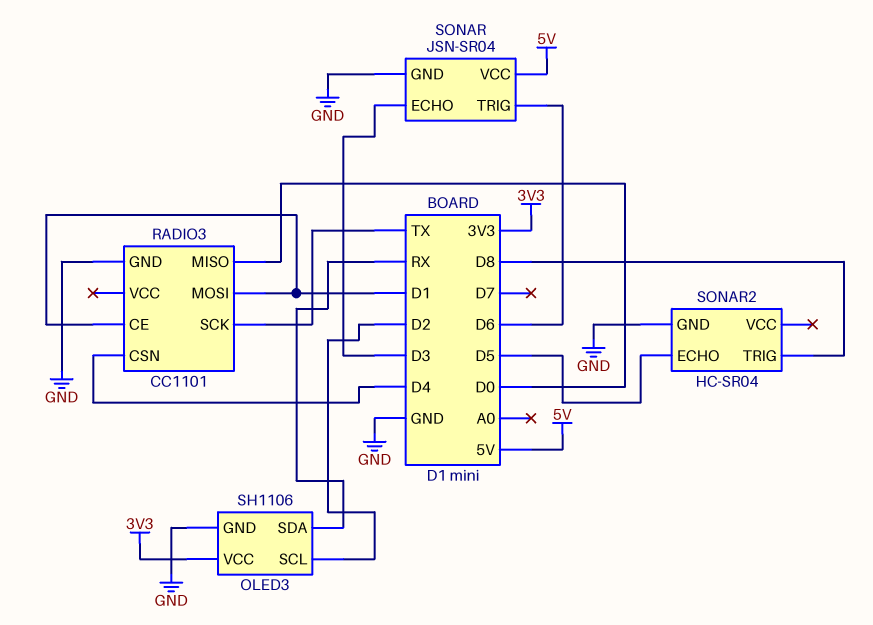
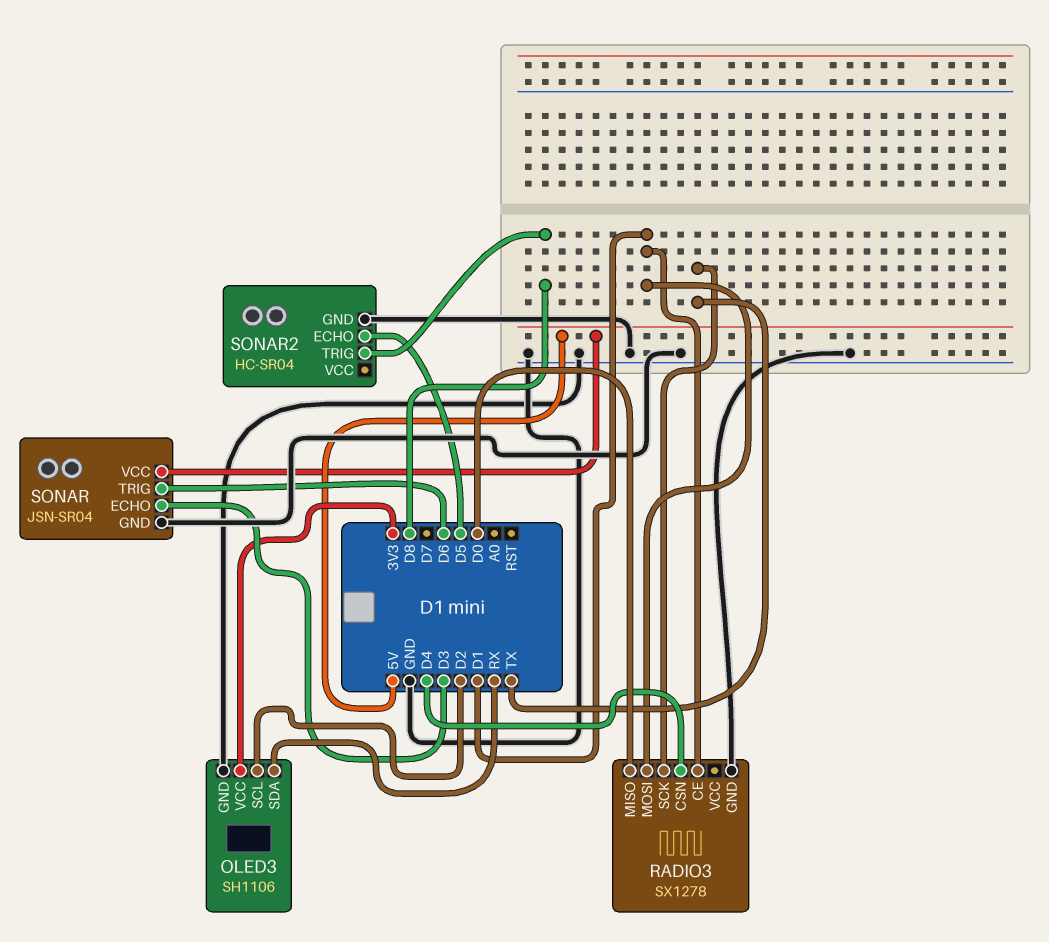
RADIO3: CC1101 -> SX1278

